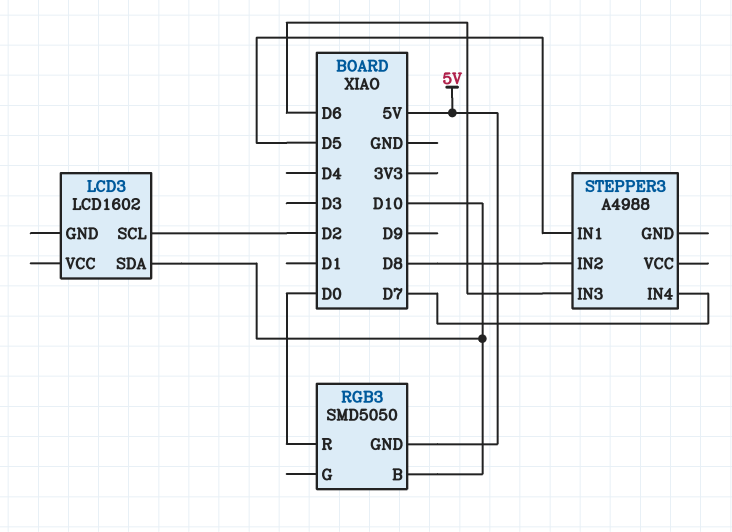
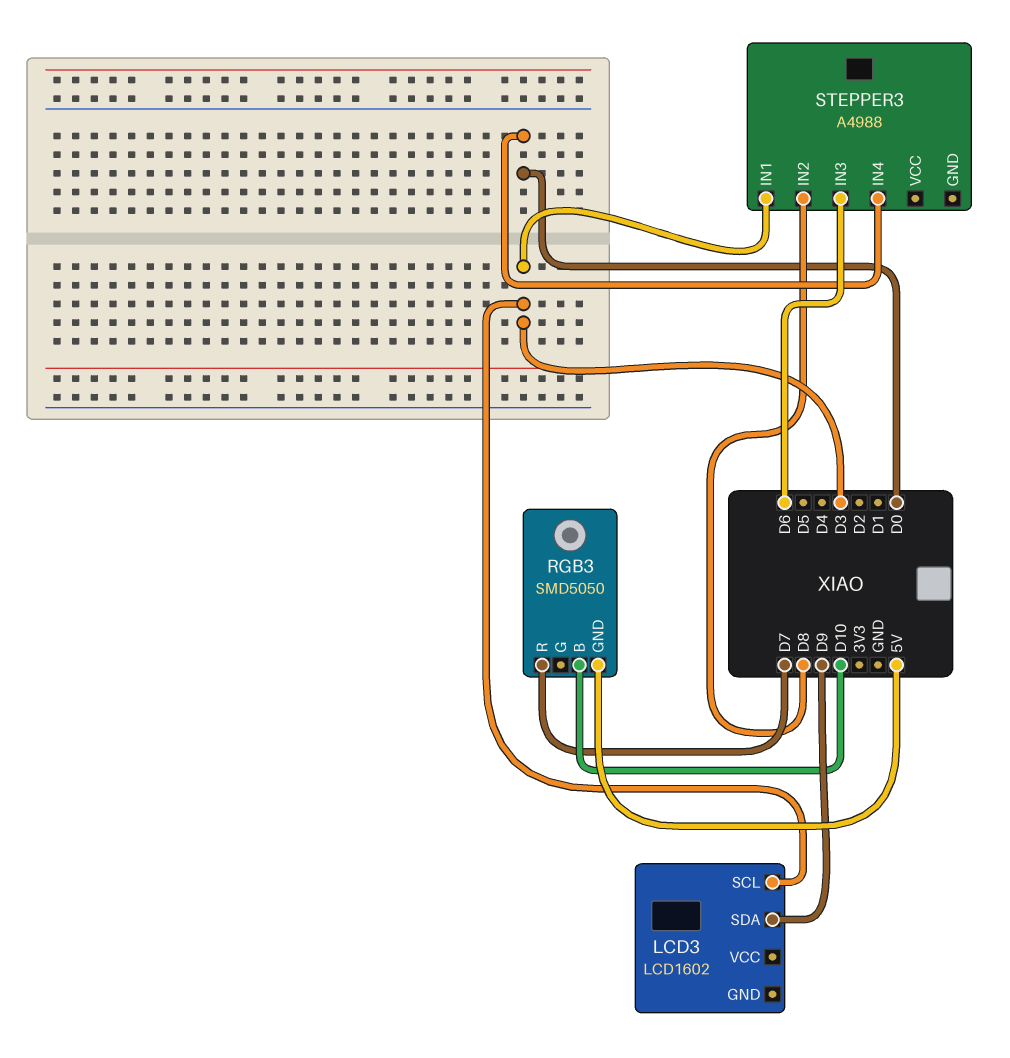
LCD3 pin SCL: D2 -> D3
LCD3 pin SDA: D10 -> D9
RGB3 pin R: D0 -> D7
STEPPER3 pin IN1: D5 -> D3
STEPPER3 pin IN4: D7 -> D0

